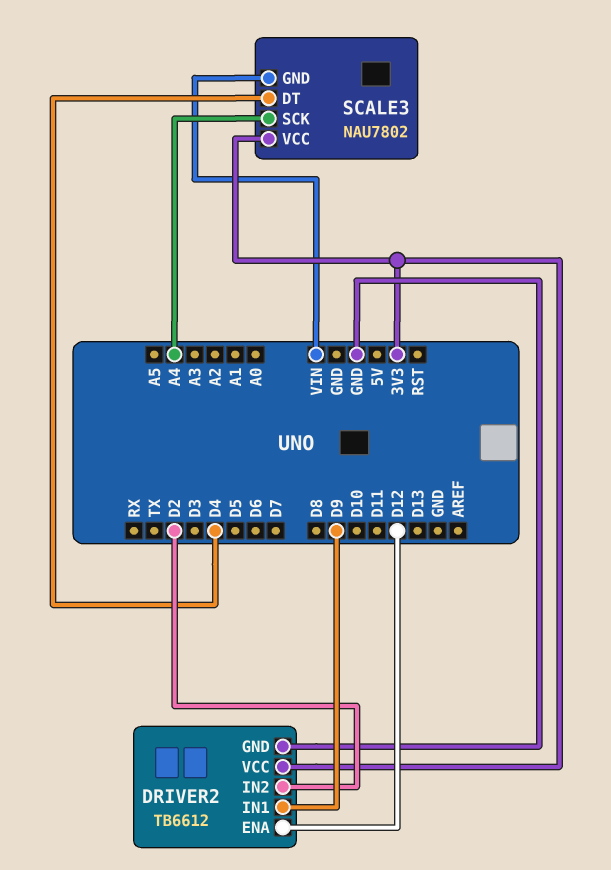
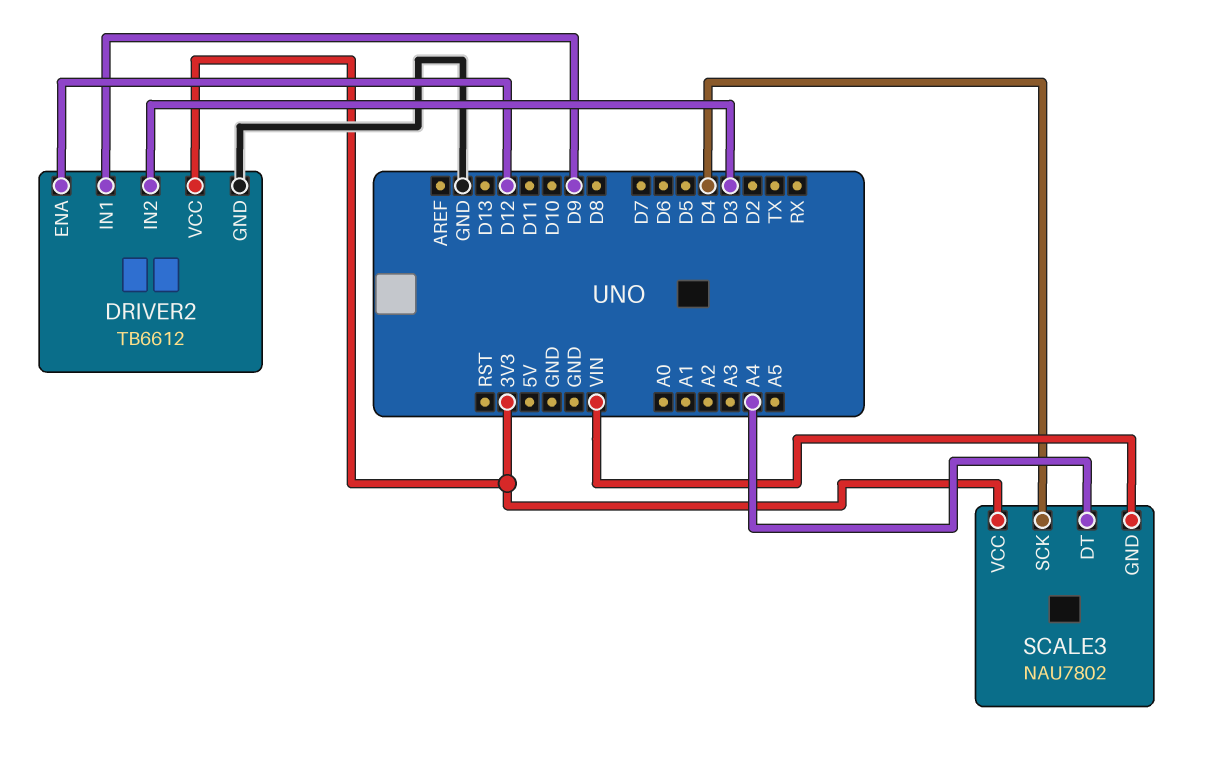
DRIVER2 pin IN2: D2 -> D3
SCALE3 pin DT: D4 -> A4
SCALE3 pin SCK: A4 -> D4

